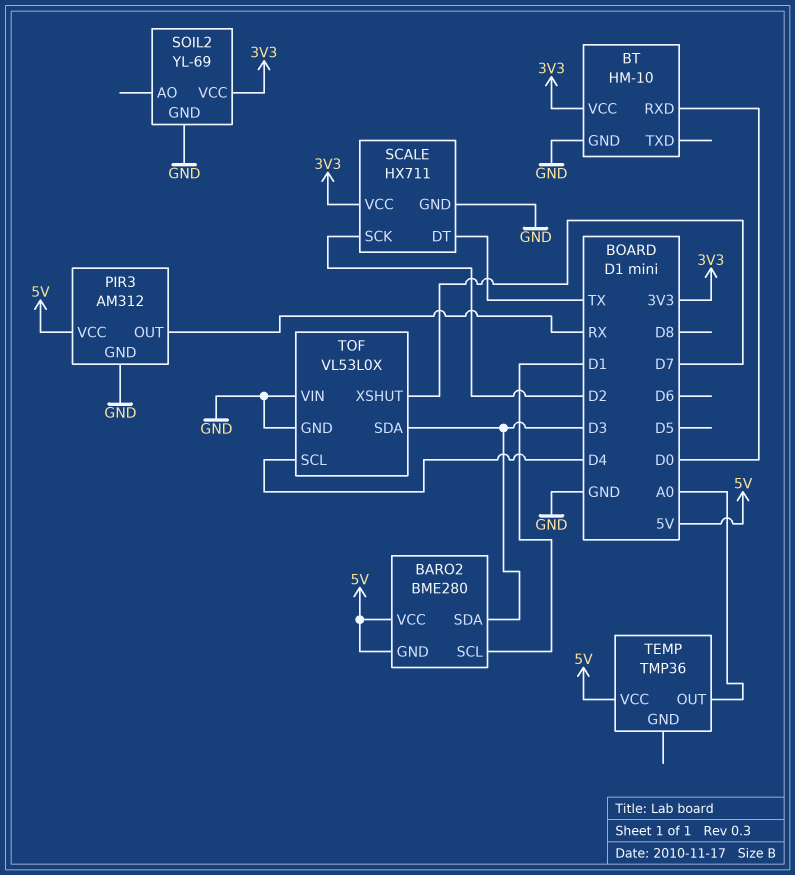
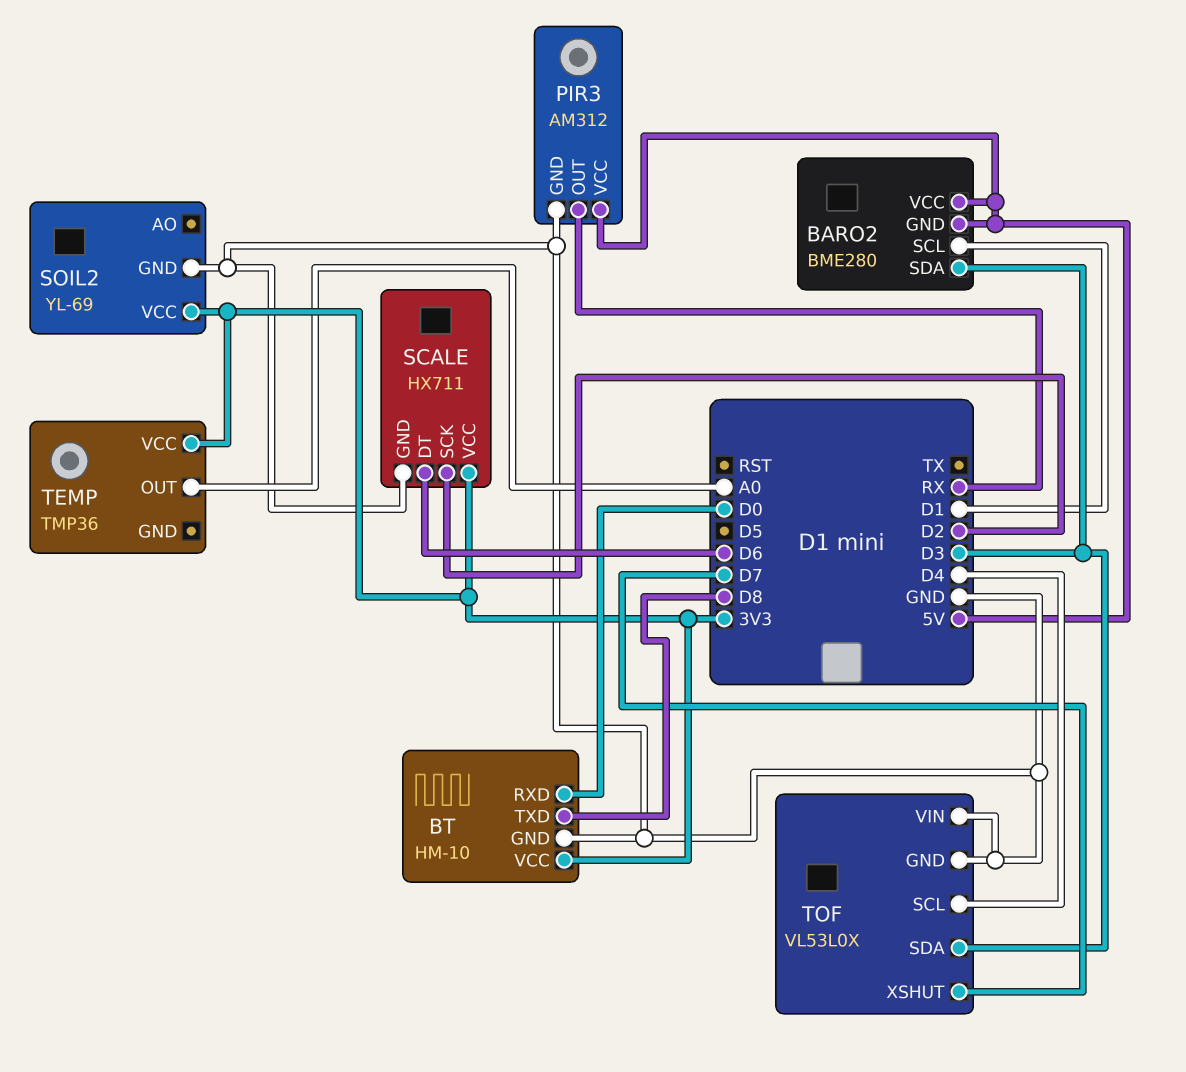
BT pin TXD: none -> D8
SCALE pin DT: TX -> D6
TEMP pin VCC: 5V -> 3V3

